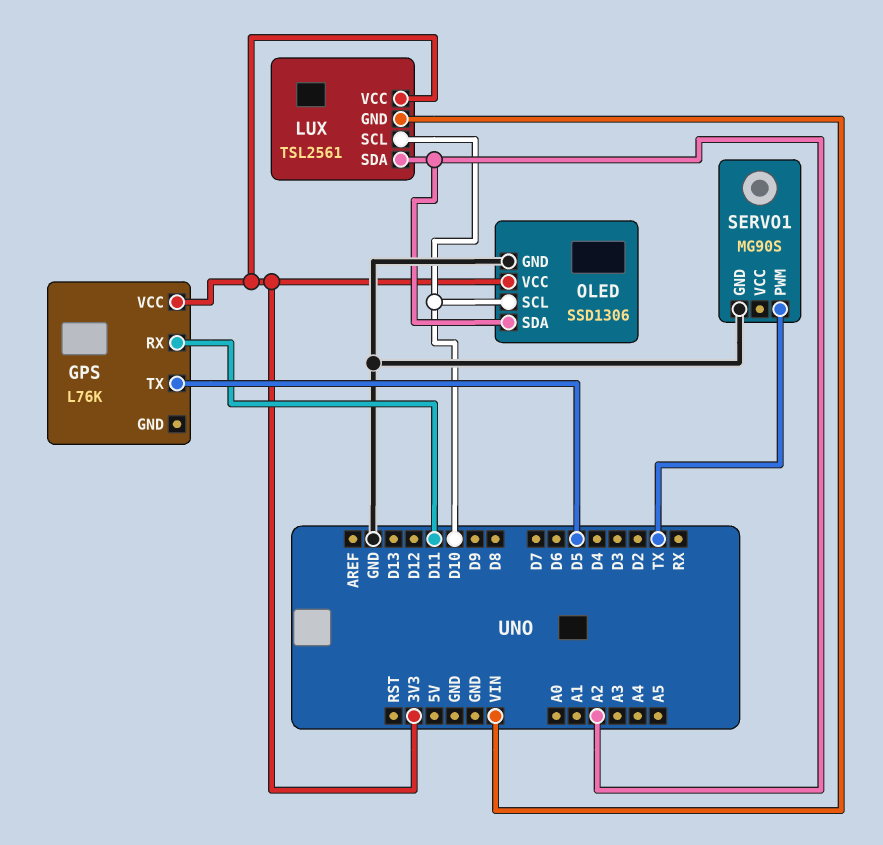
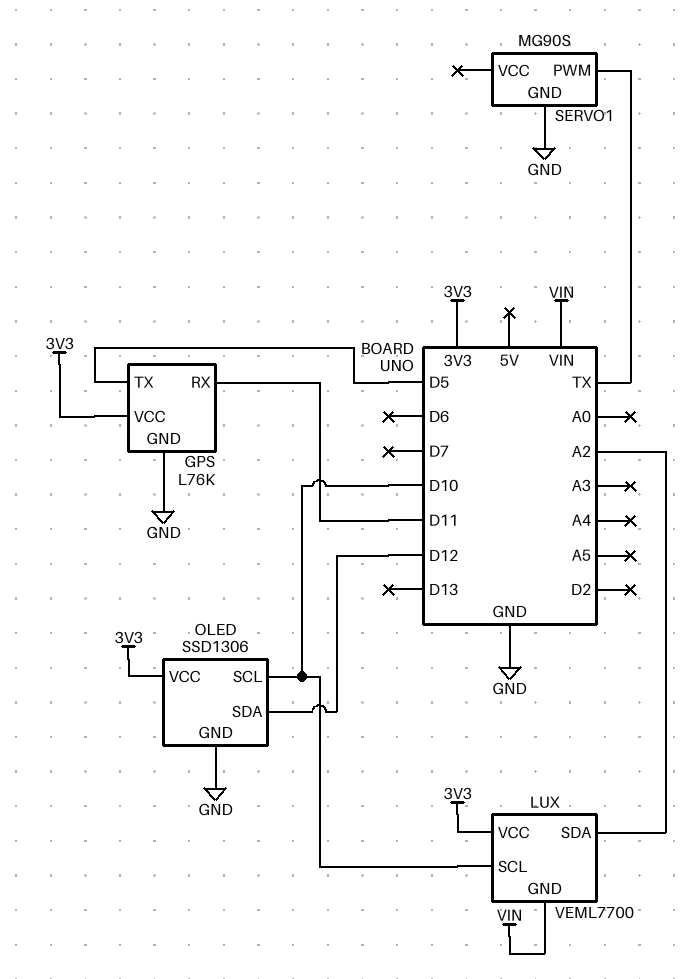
GPS pin GND: none -> GND
LUX: TSL2561 -> VEML7700
OLED pin SDA: A2 -> D12

